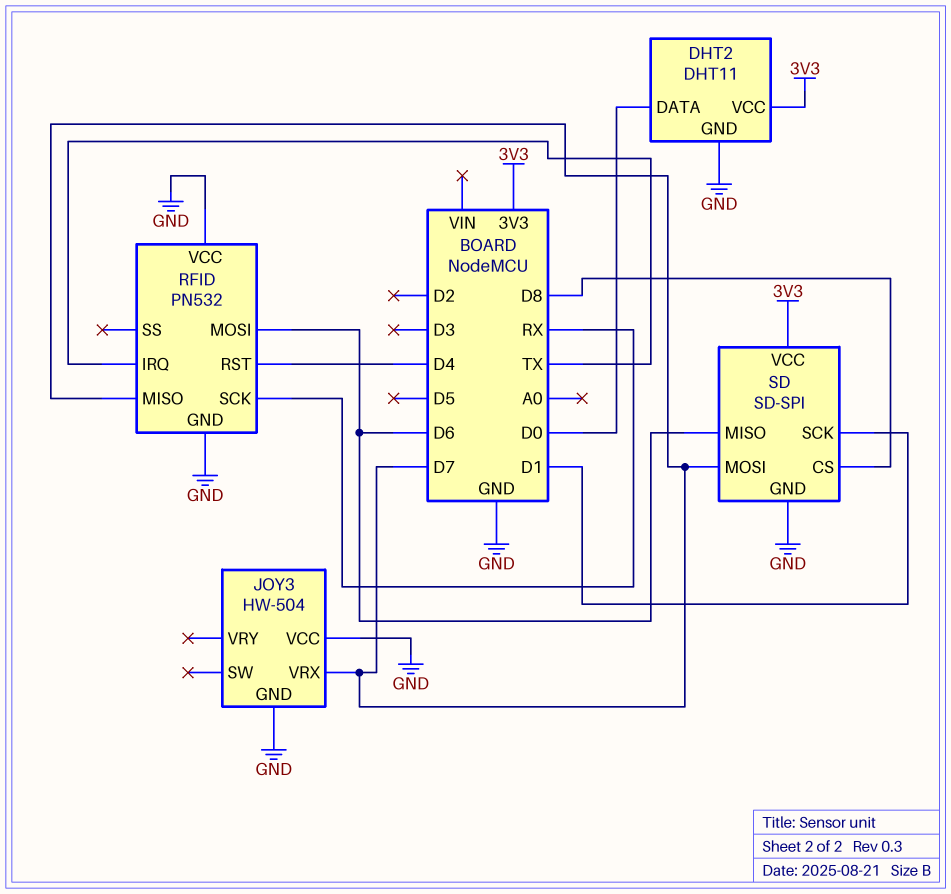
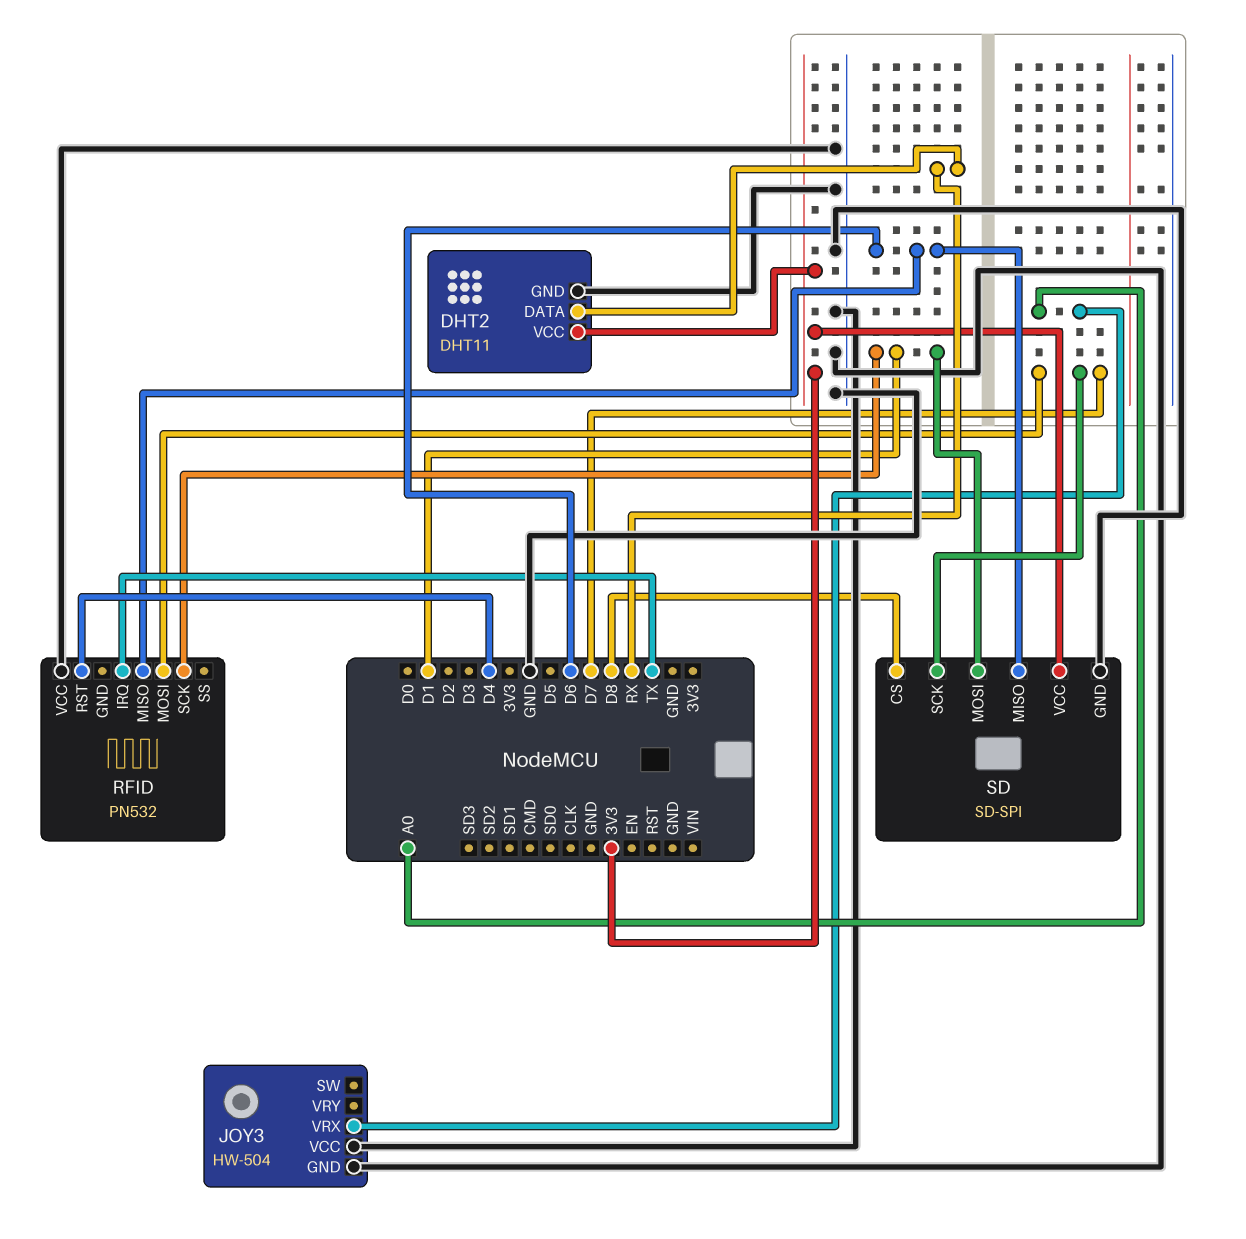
DHT2 pin DATA: D0 -> RX
JOY3 pin VRX: D7 -> A0
RFID pin GND: GND -> none
RFID pin MISO: D7 -> D6
RFID pin MOSI: D6 -> D7
RFID pin SCK: RX -> D1
SD pin MOSI: D7 -> D1
SD pin SCK: D1 -> D7

